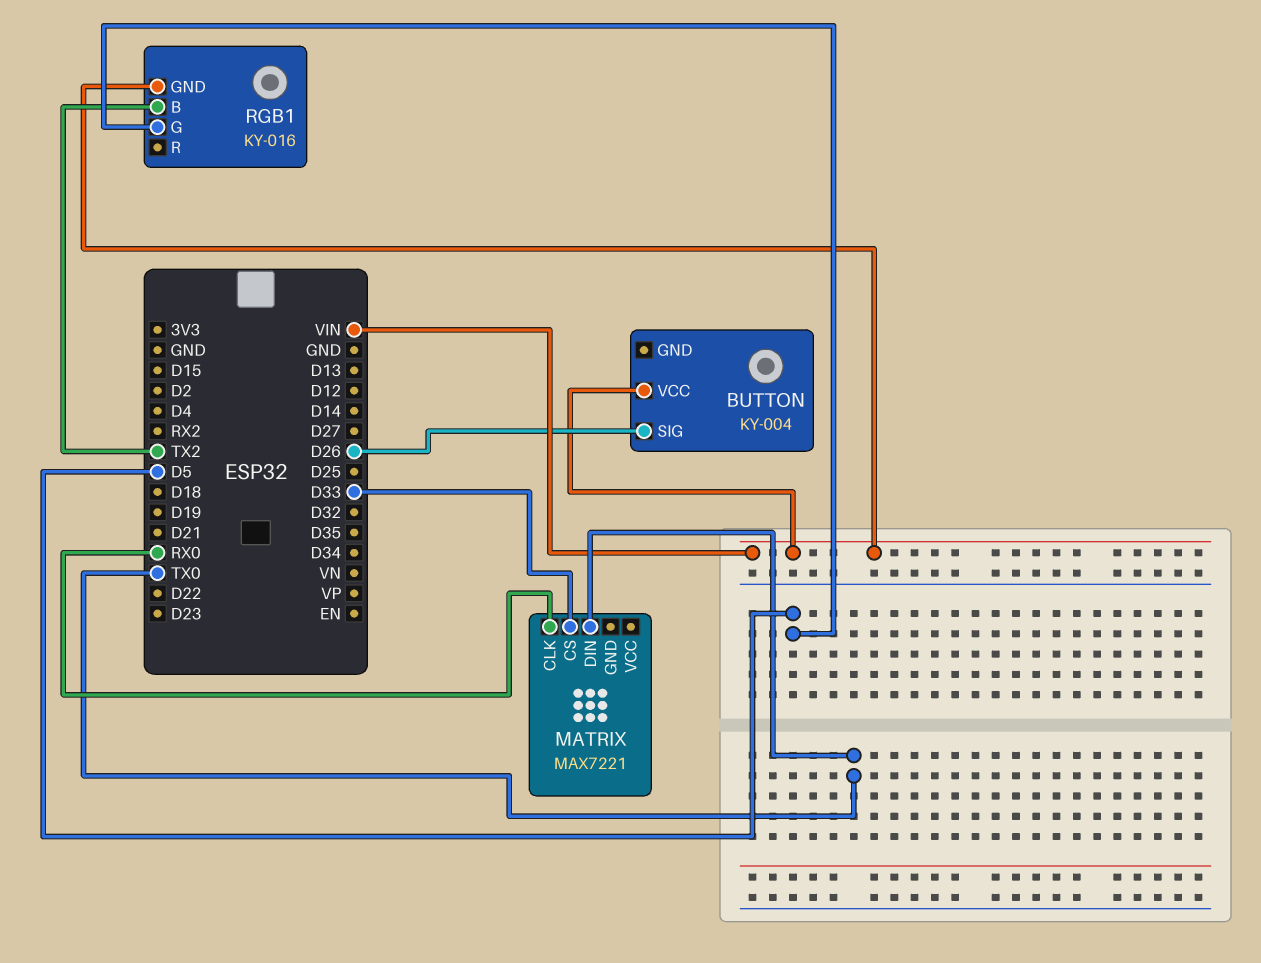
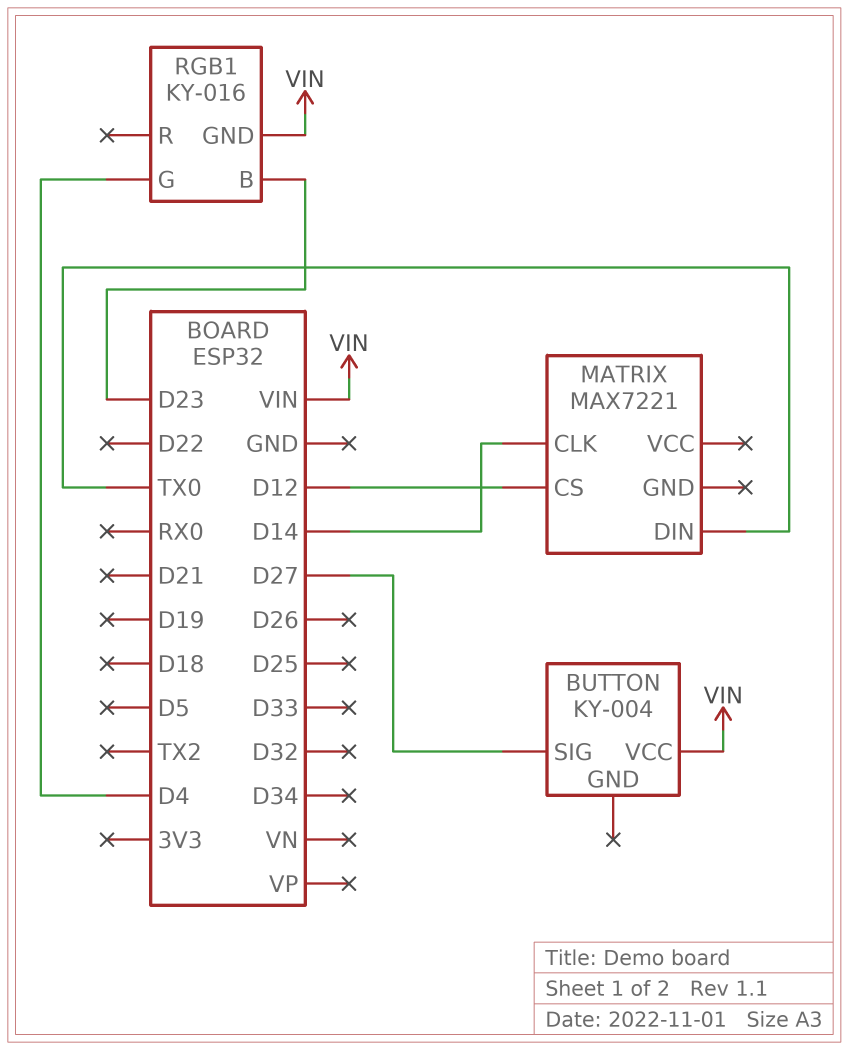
BUTTON pin SIG: D26 -> D27
MATRIX pin CLK: RX0 -> D14
MATRIX pin CS: D33 -> D12
RGB1 pin B: TX2 -> D23
RGB1 pin G: D5 -> D4

